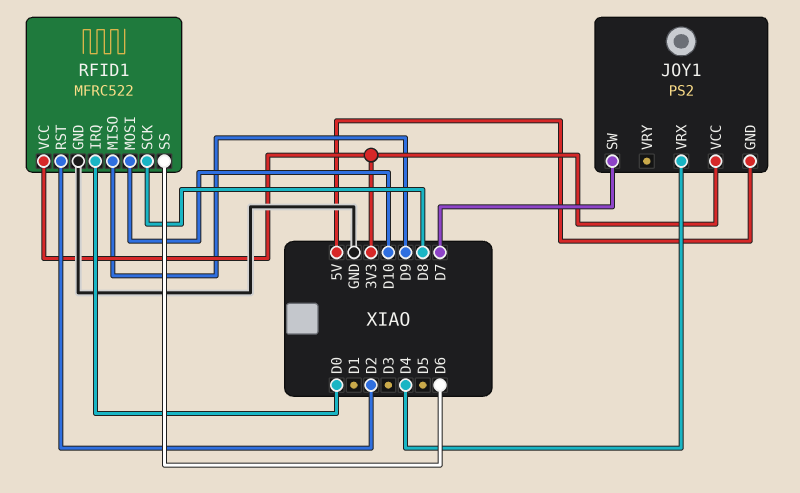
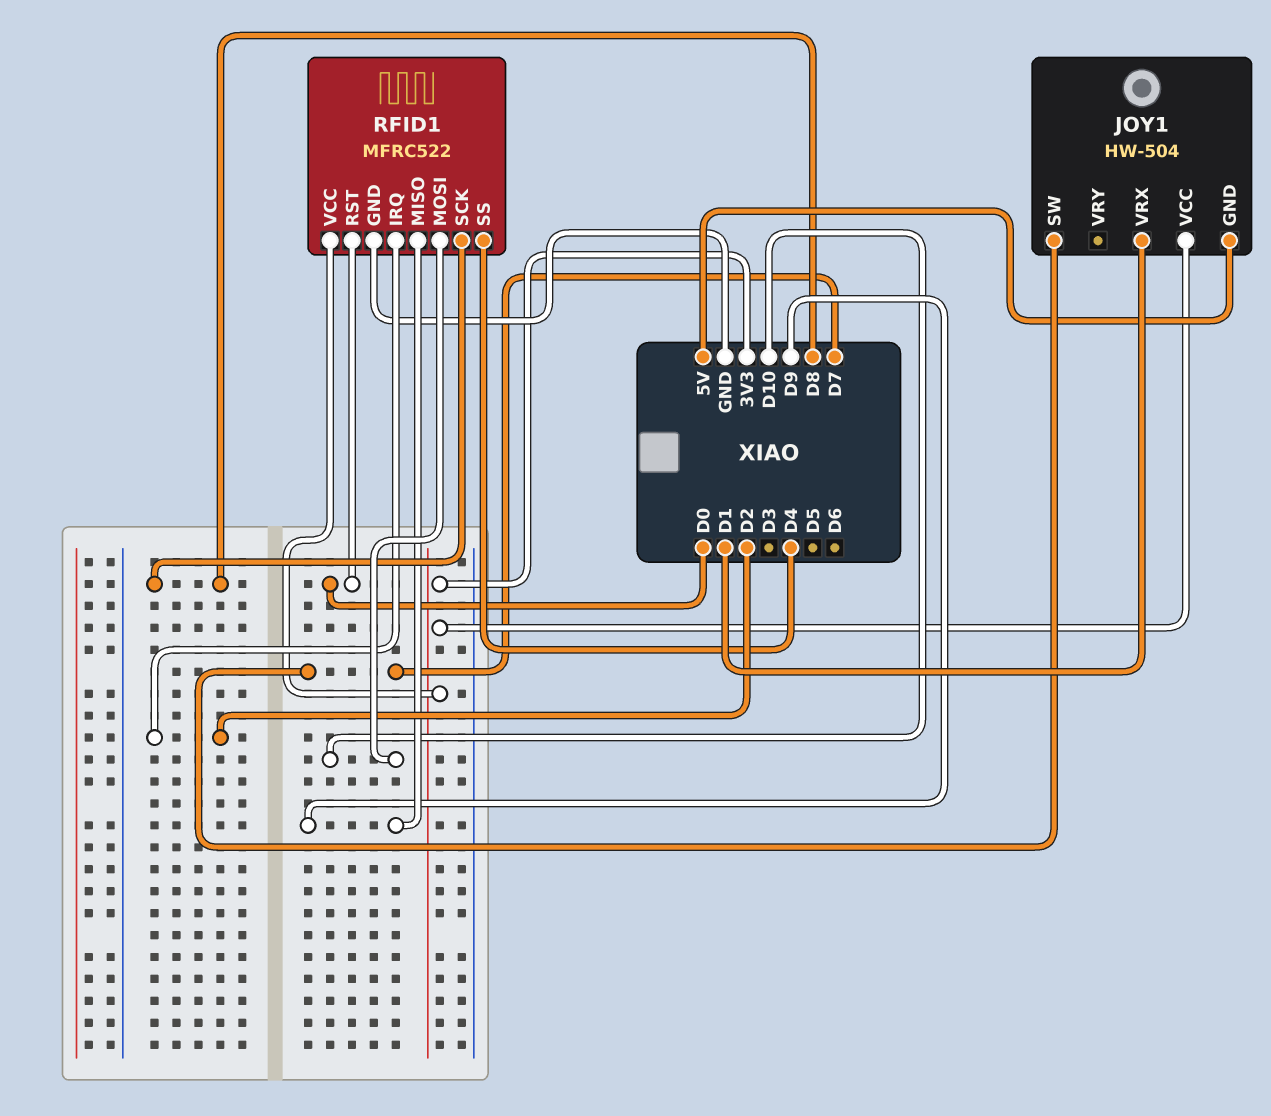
JOY1: PS2 -> HW-504
JOY1 pin VRX: D4 -> D1
RFID1 pin IRQ: D0 -> D2
RFID1 pin RST: D2 -> D0
RFID1 pin SS: D6 -> D4

